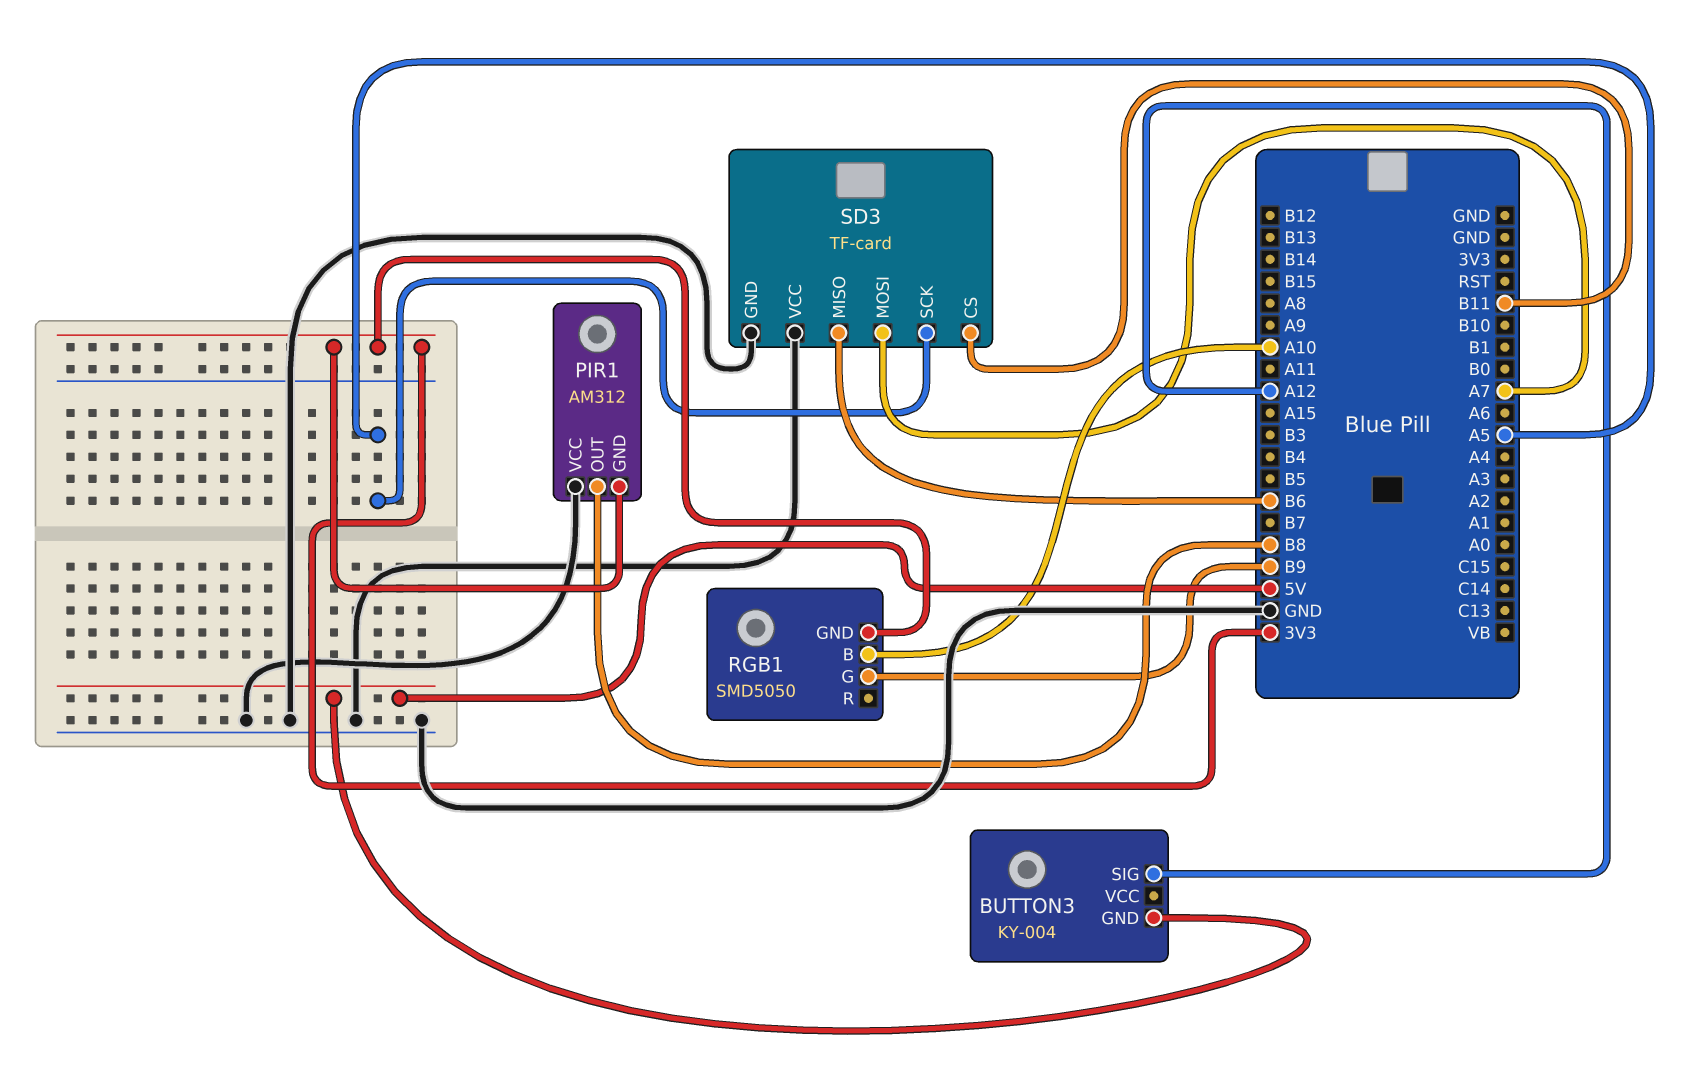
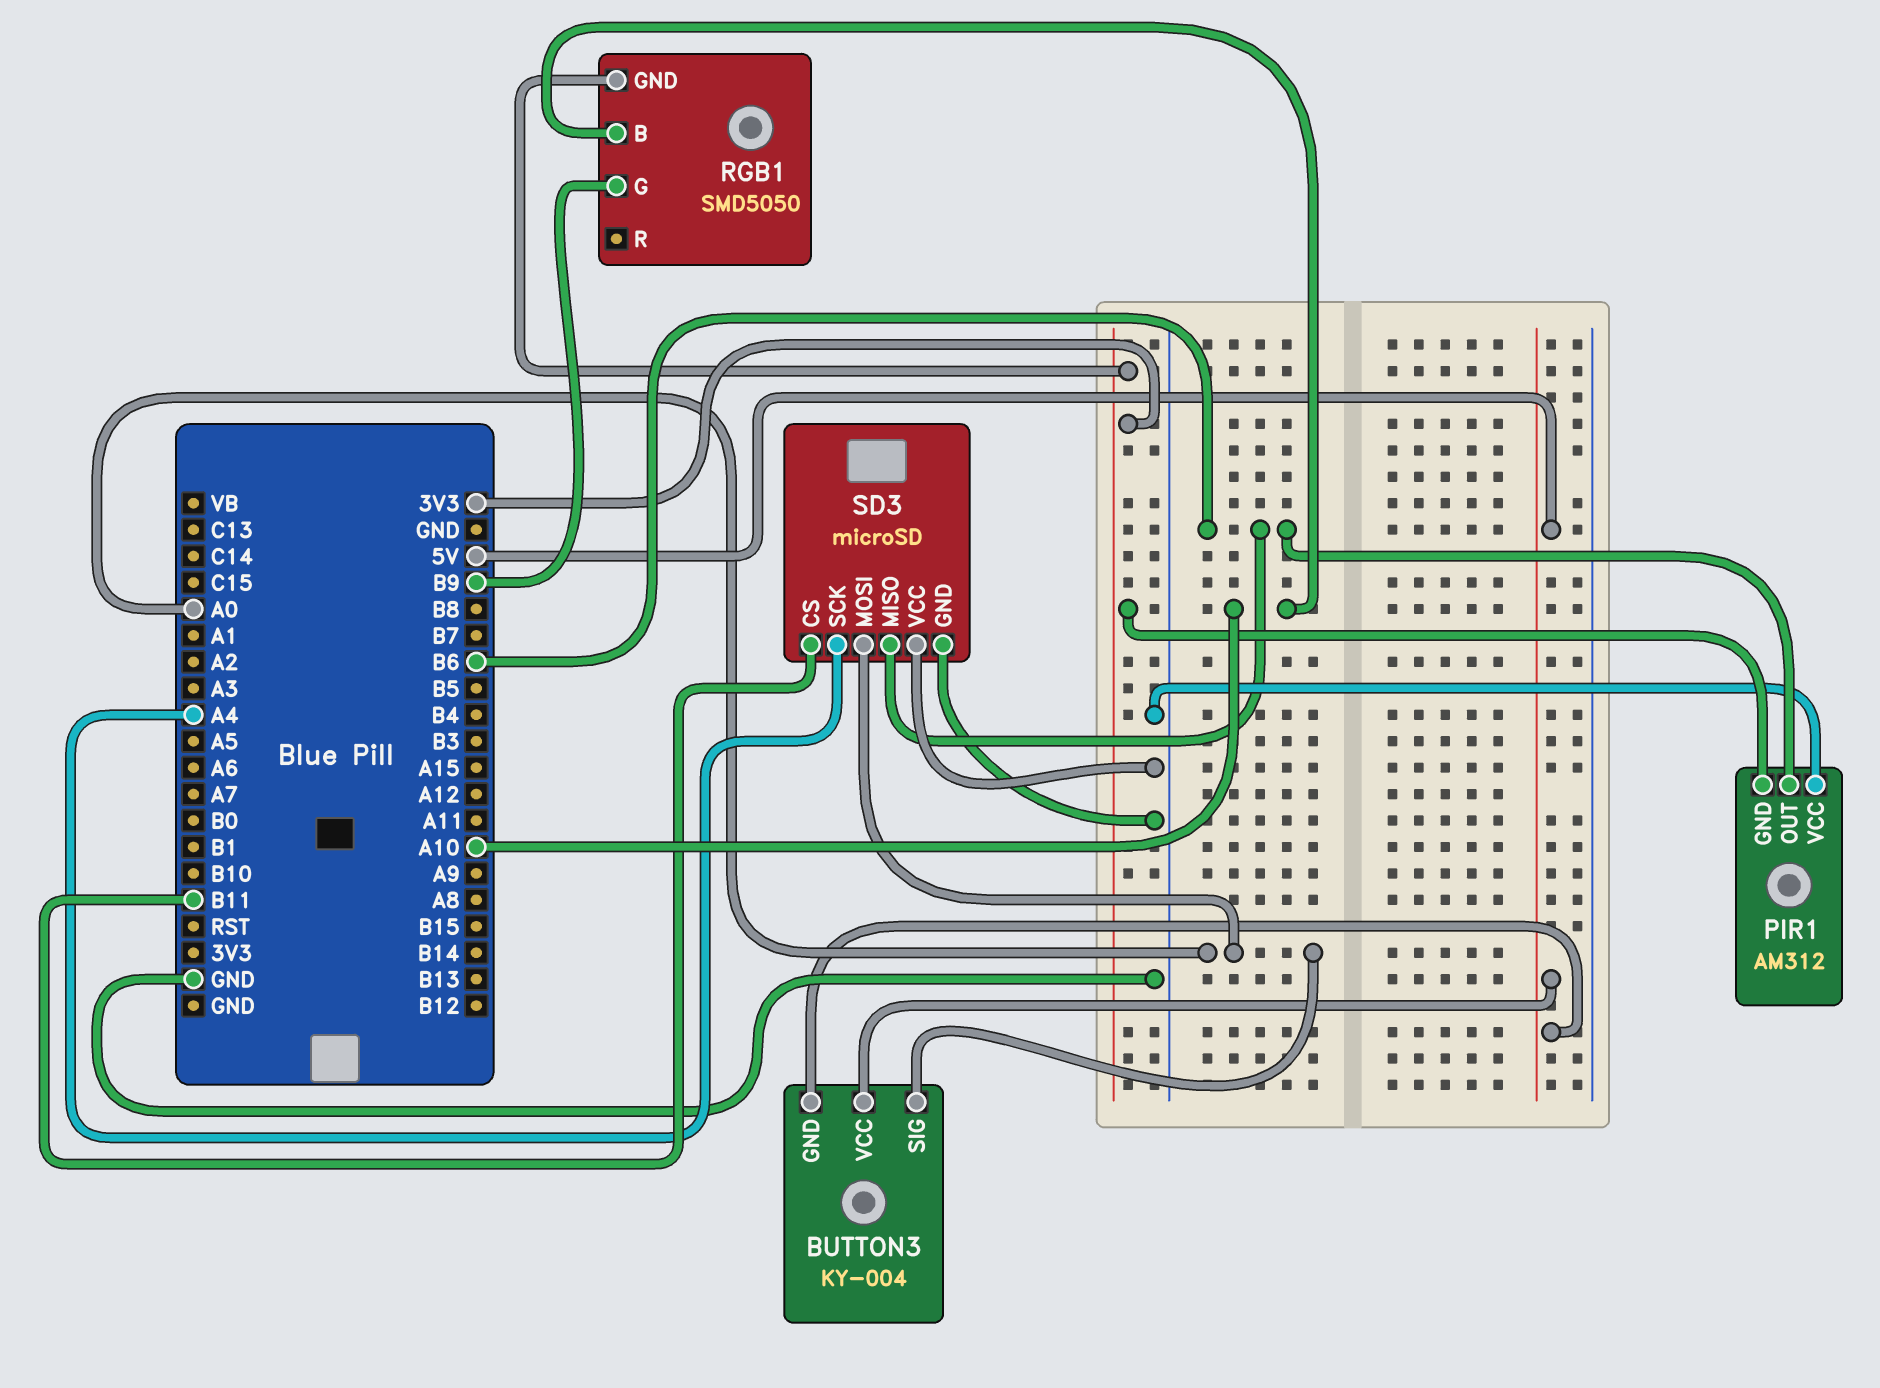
BUTTON3 pin SIG: A12 -> A0
BUTTON3 pin VCC: none -> 5V
PIR1 pin OUT: B8 -> B6
SD3: TF-card -> microSD
SD3 pin MOSI: A7 -> A0
SD3 pin SCK: A5 -> A4

